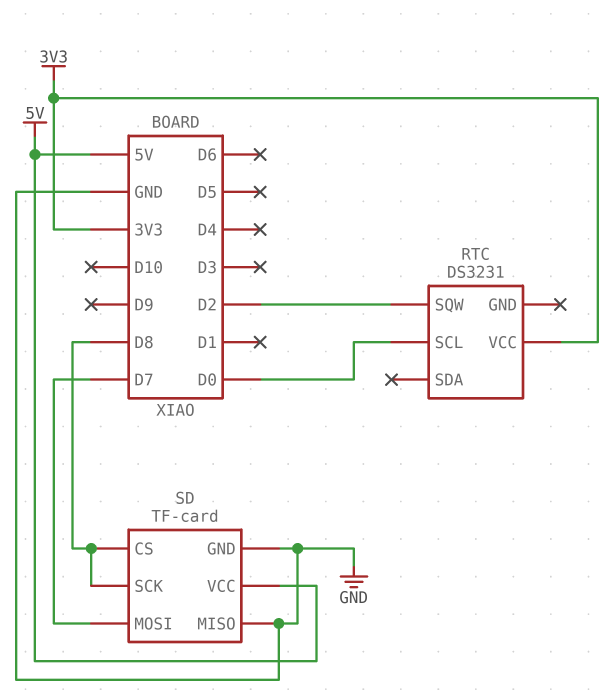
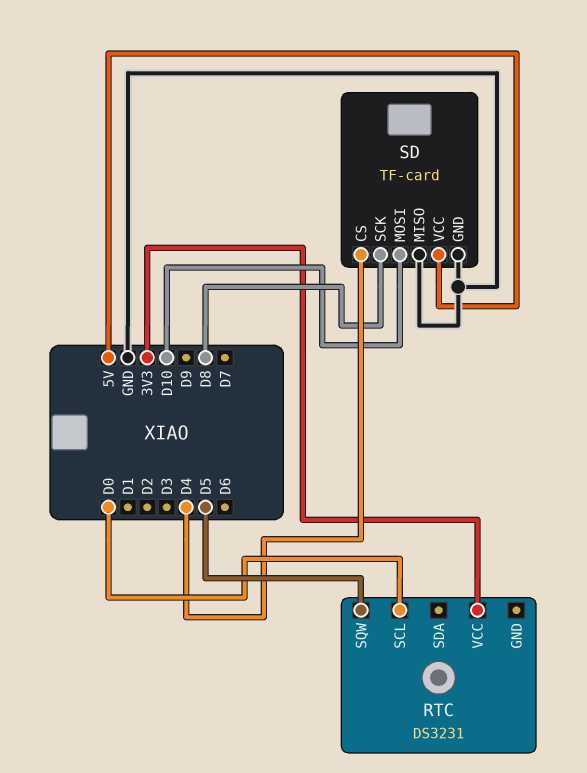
RTC pin SQW: D2 -> D5
SD pin CS: D8 -> D4
SD pin MOSI: D7 -> D10

